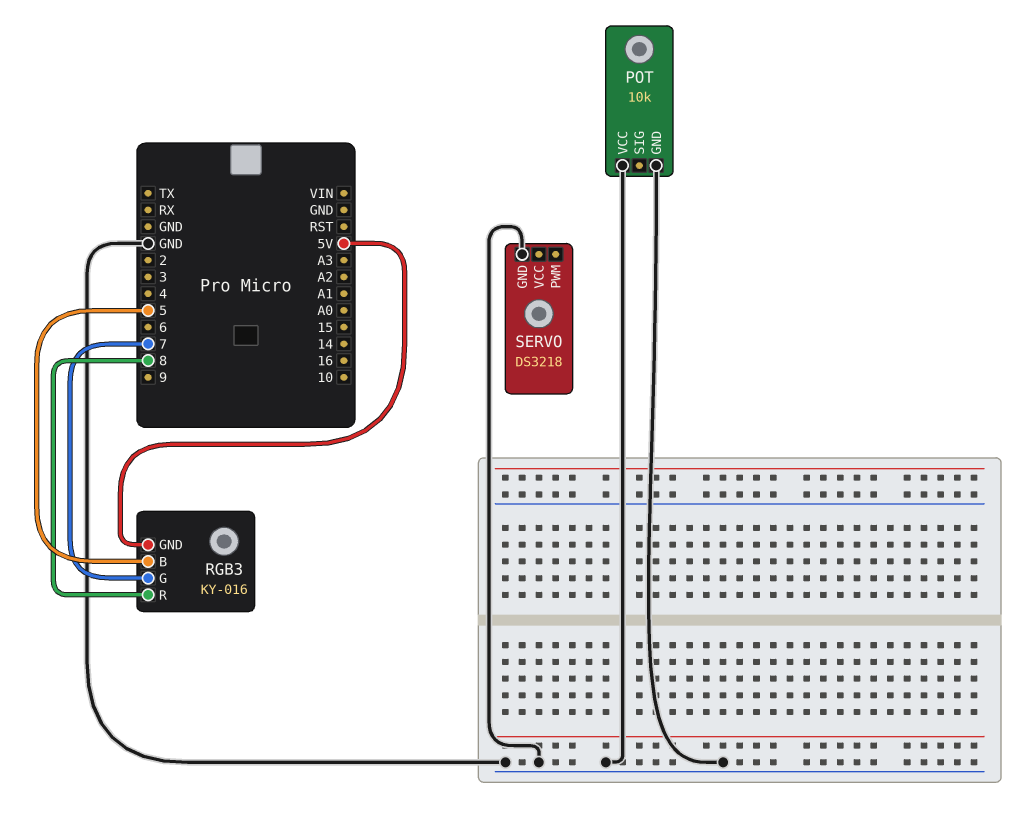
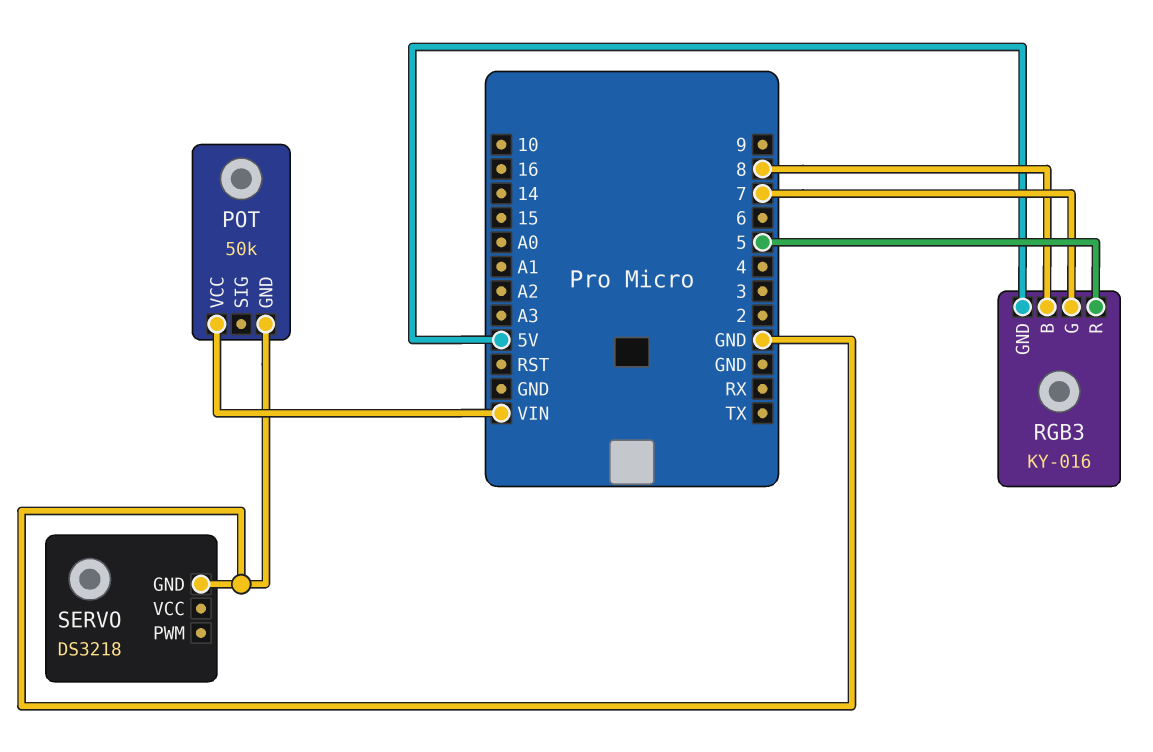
POT: 10k -> 50k
POT pin VCC: GND -> VIN
RGB3 pin B: 5 -> 8
RGB3 pin R: 8 -> 5

